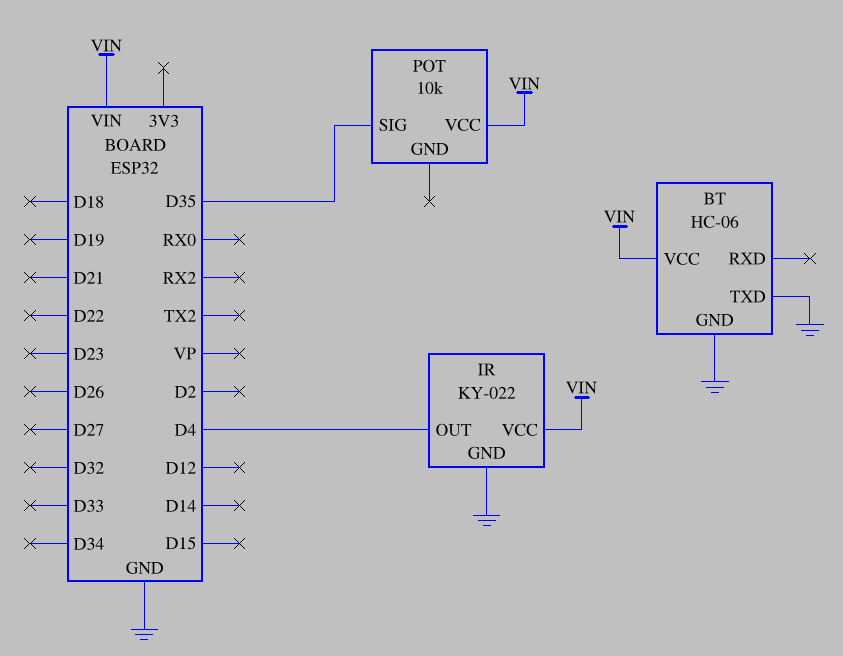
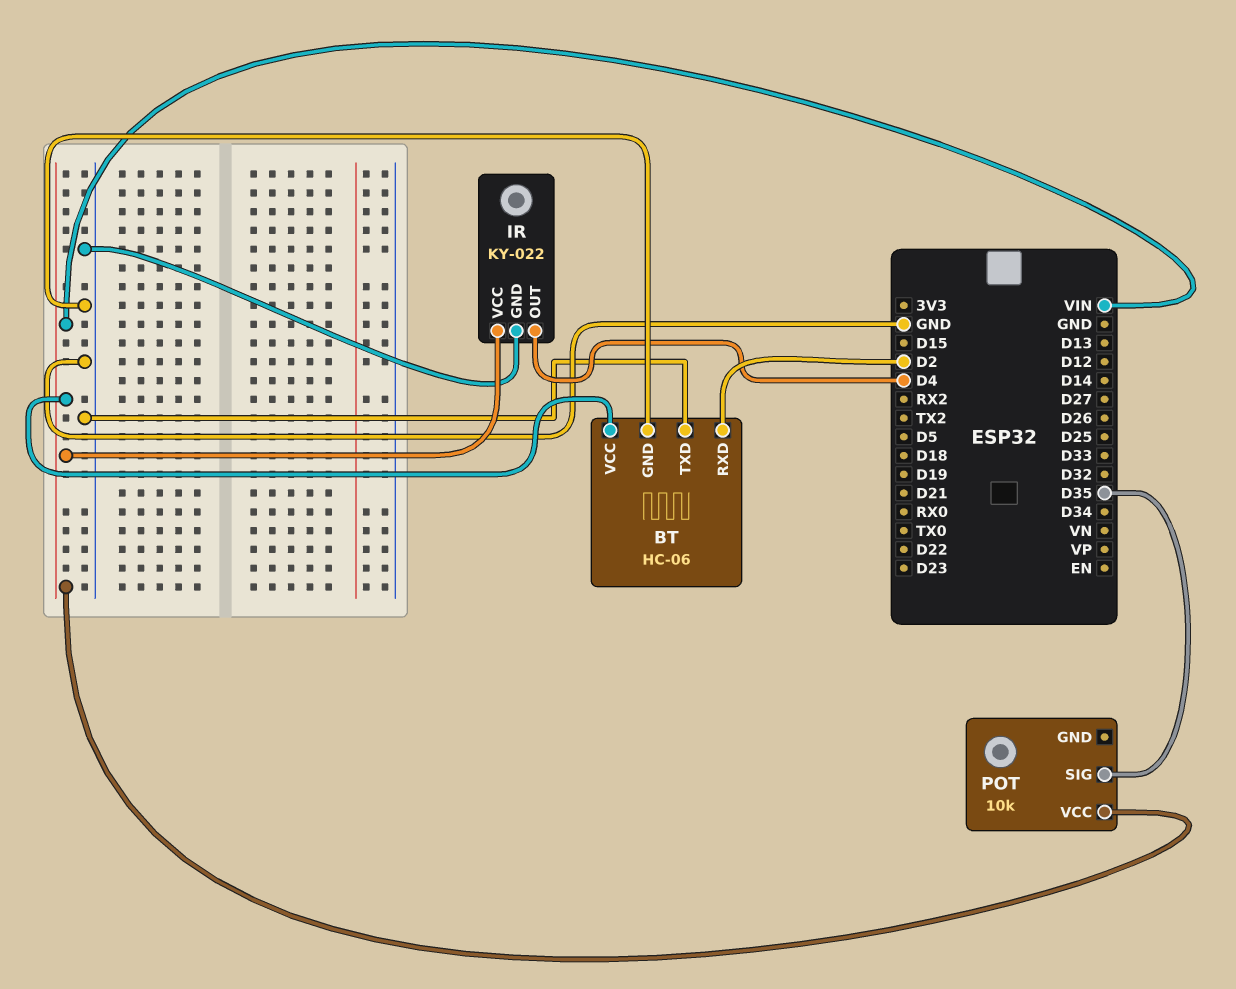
BT pin RXD: none -> D2

